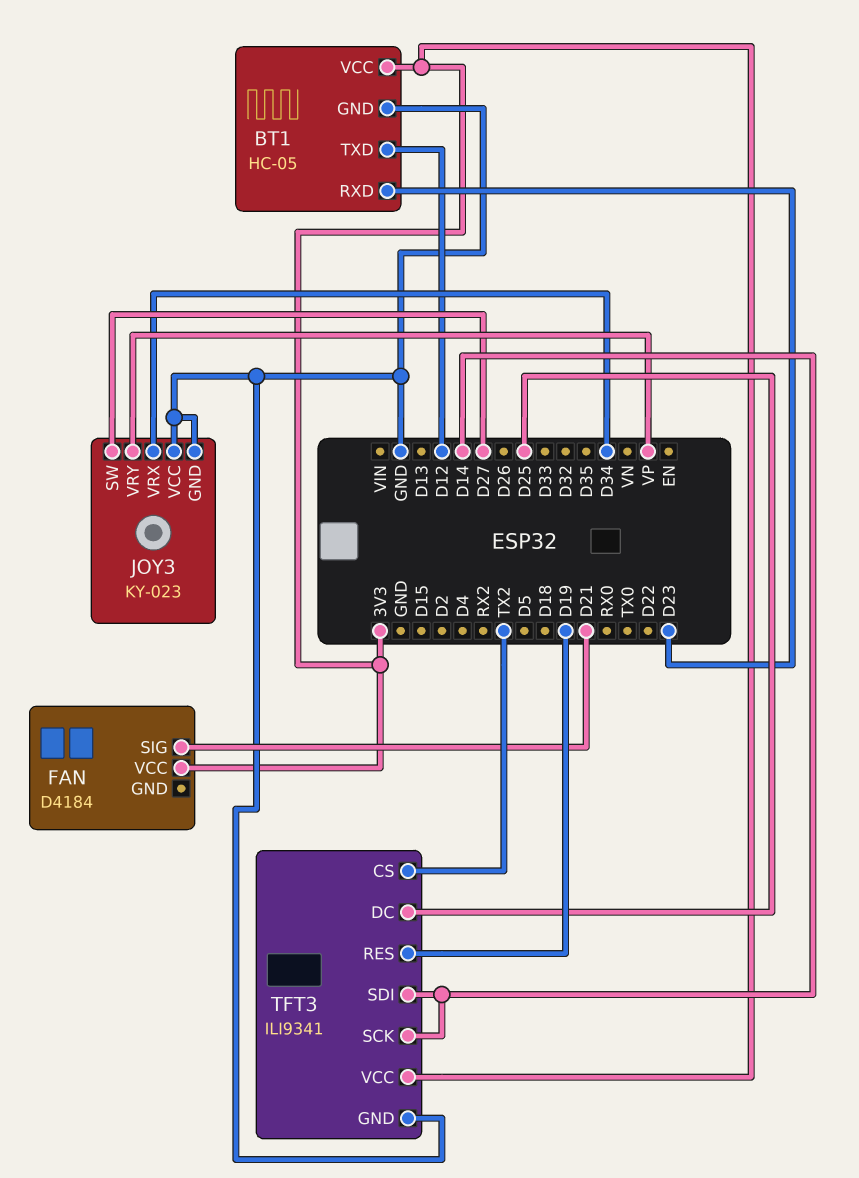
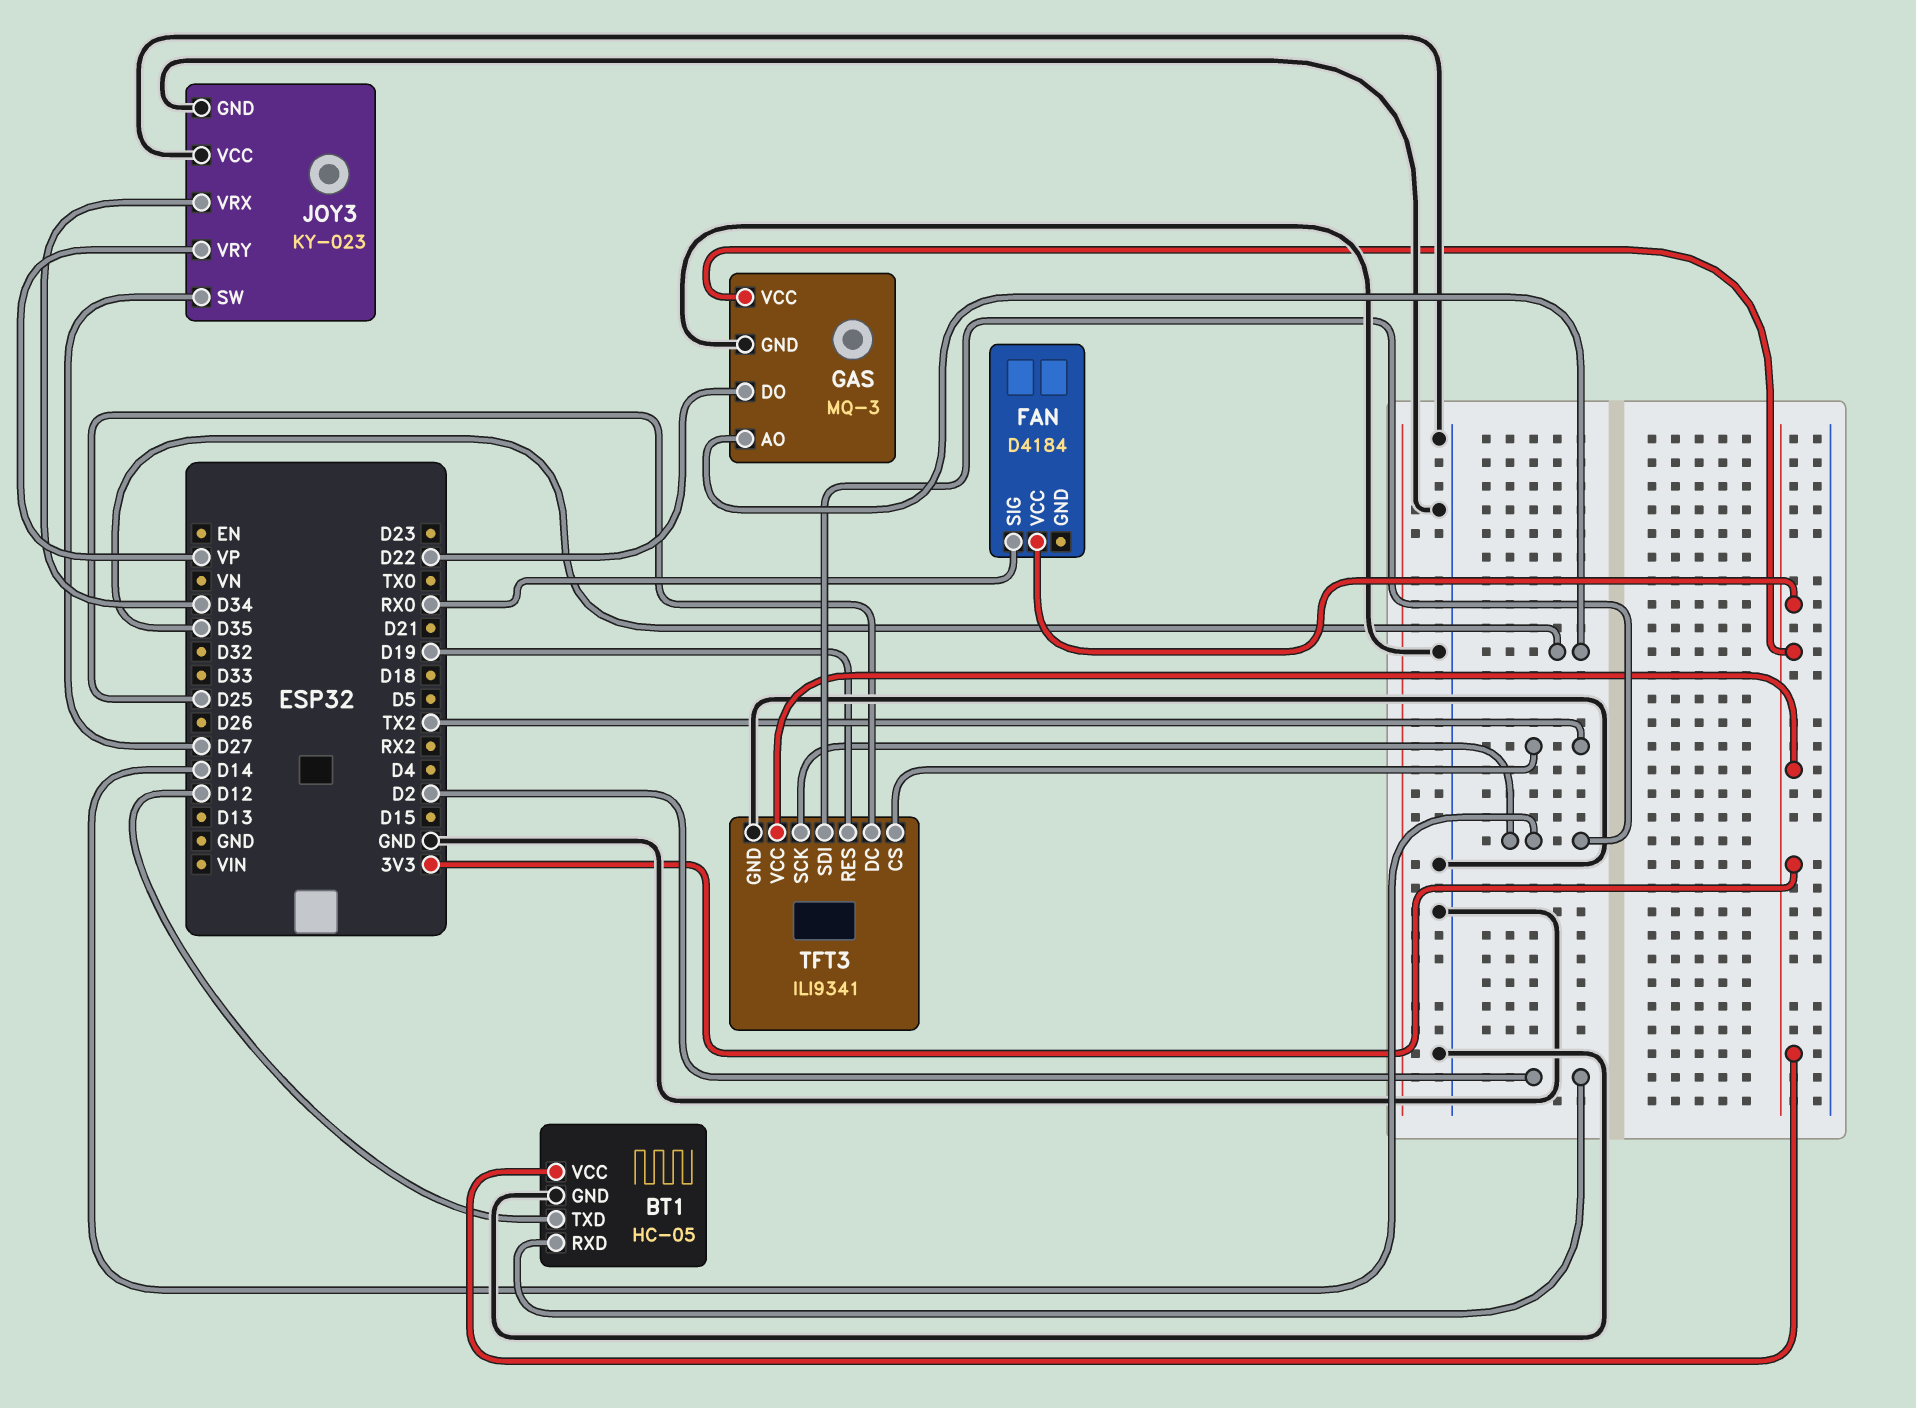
BT1 pin RXD: D23 -> D2
FAN pin SIG: D21 -> RX0
GAS: none -> MQ-3
GAS pin AO: none -> D35
GAS pin DO: none -> D22
GAS pin GND: none -> GND
GAS pin VCC: none -> 3V3

